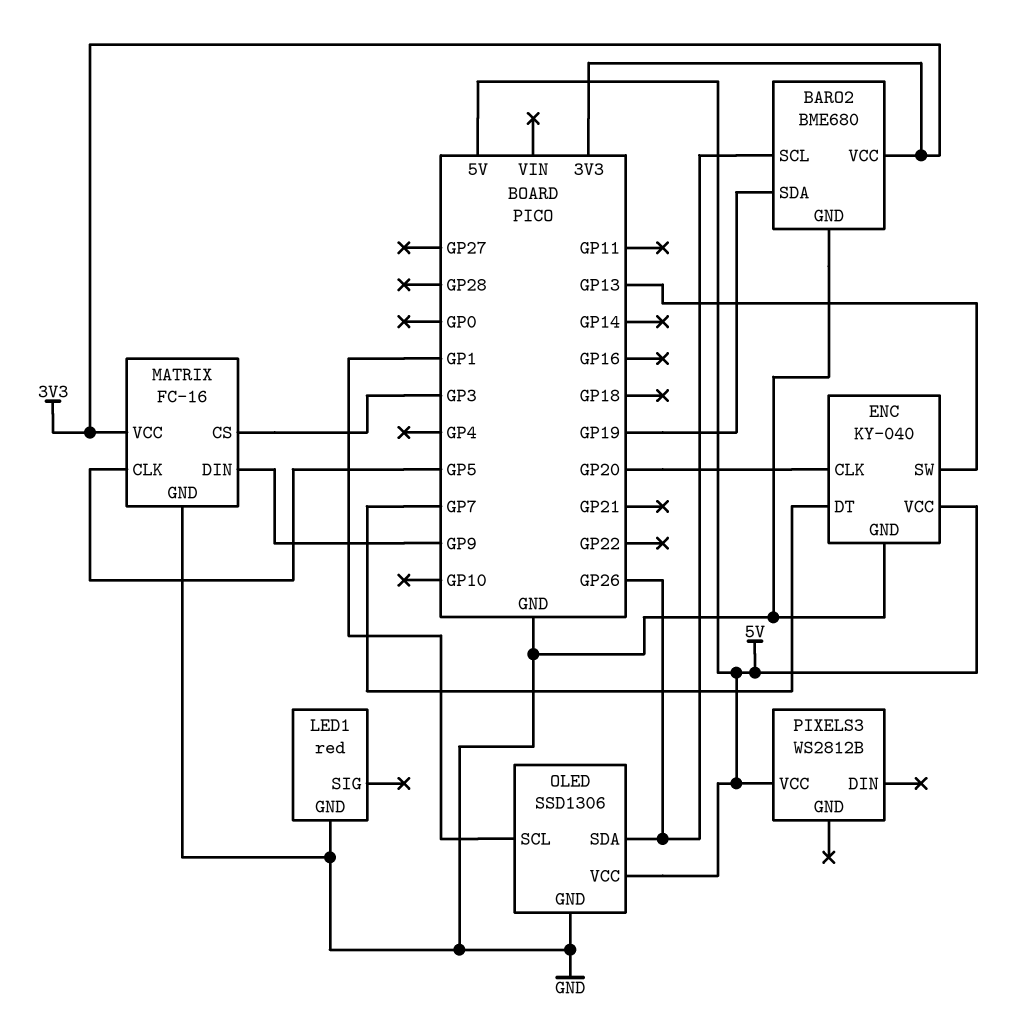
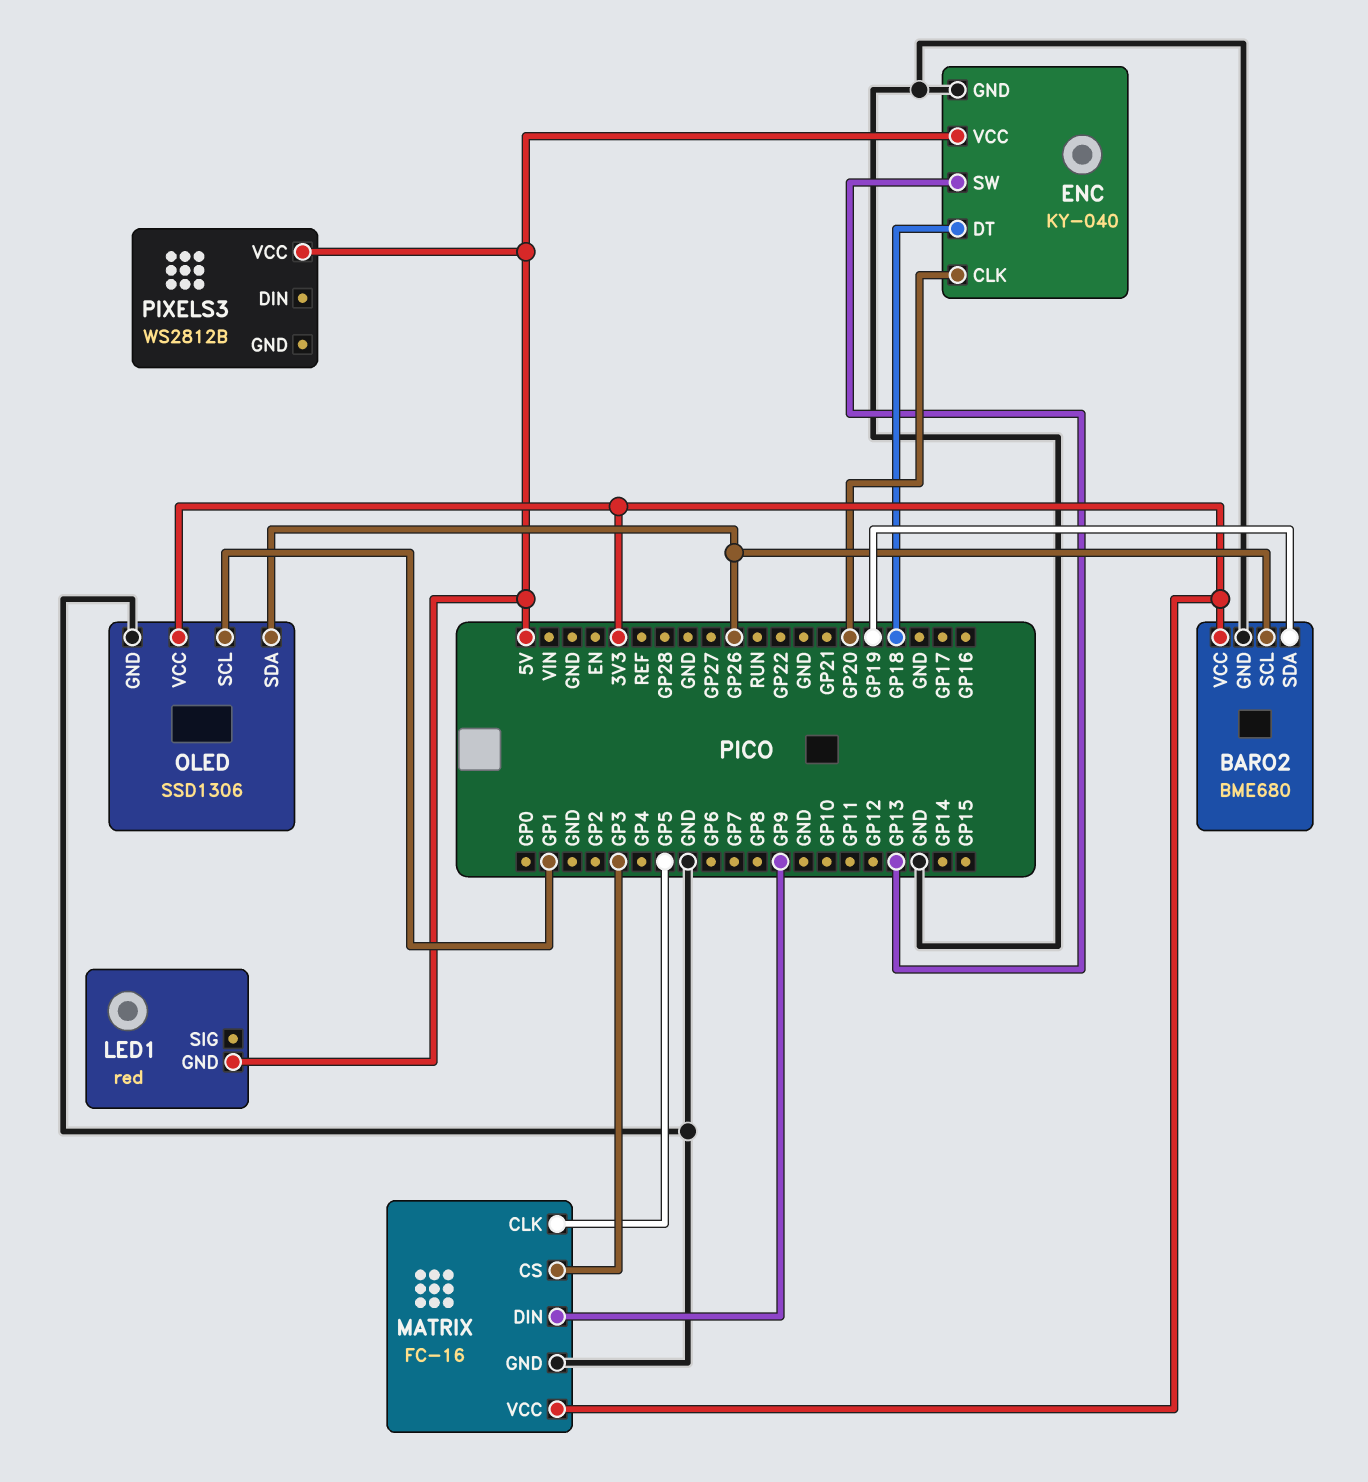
ENC pin DT: GP7 -> GP18
LED1 pin GND: GND -> 5V
OLED pin VCC: 5V -> 3V3

